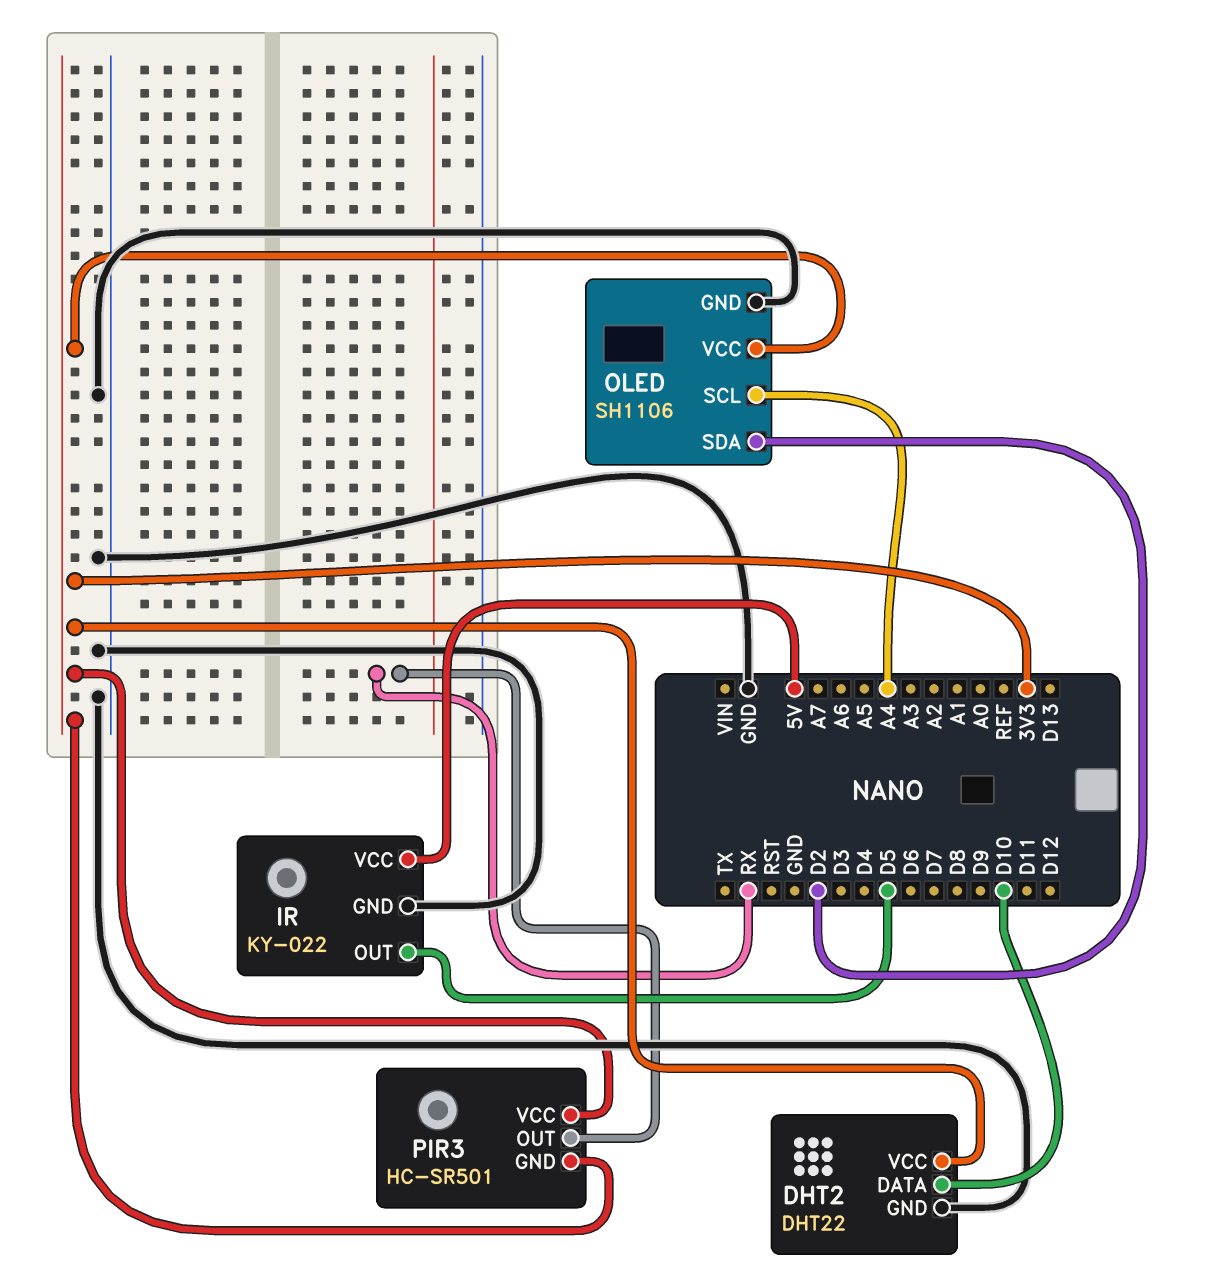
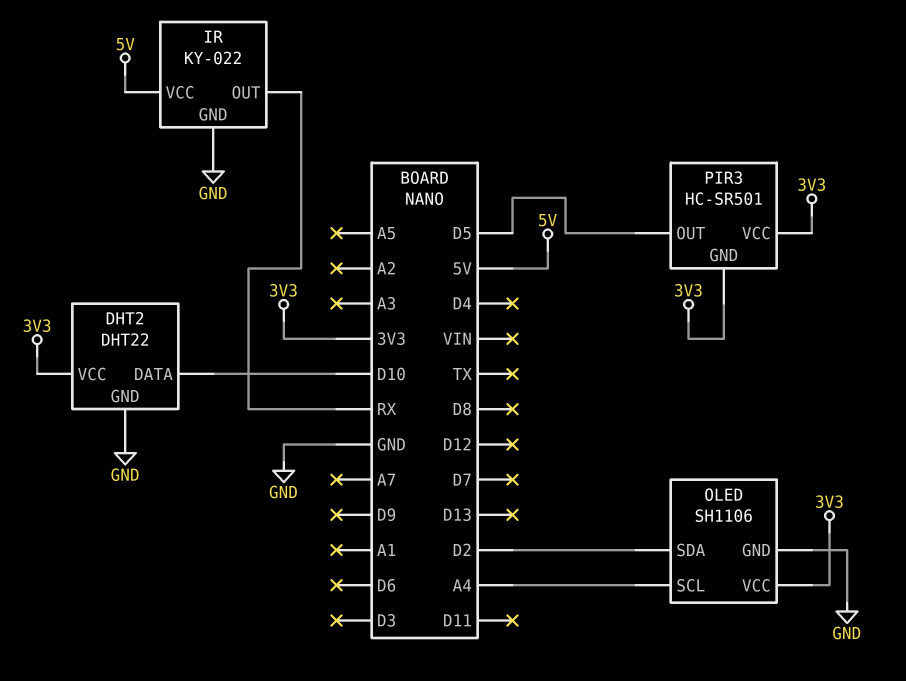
IR pin OUT: D5 -> RX
PIR3 pin OUT: RX -> D5

